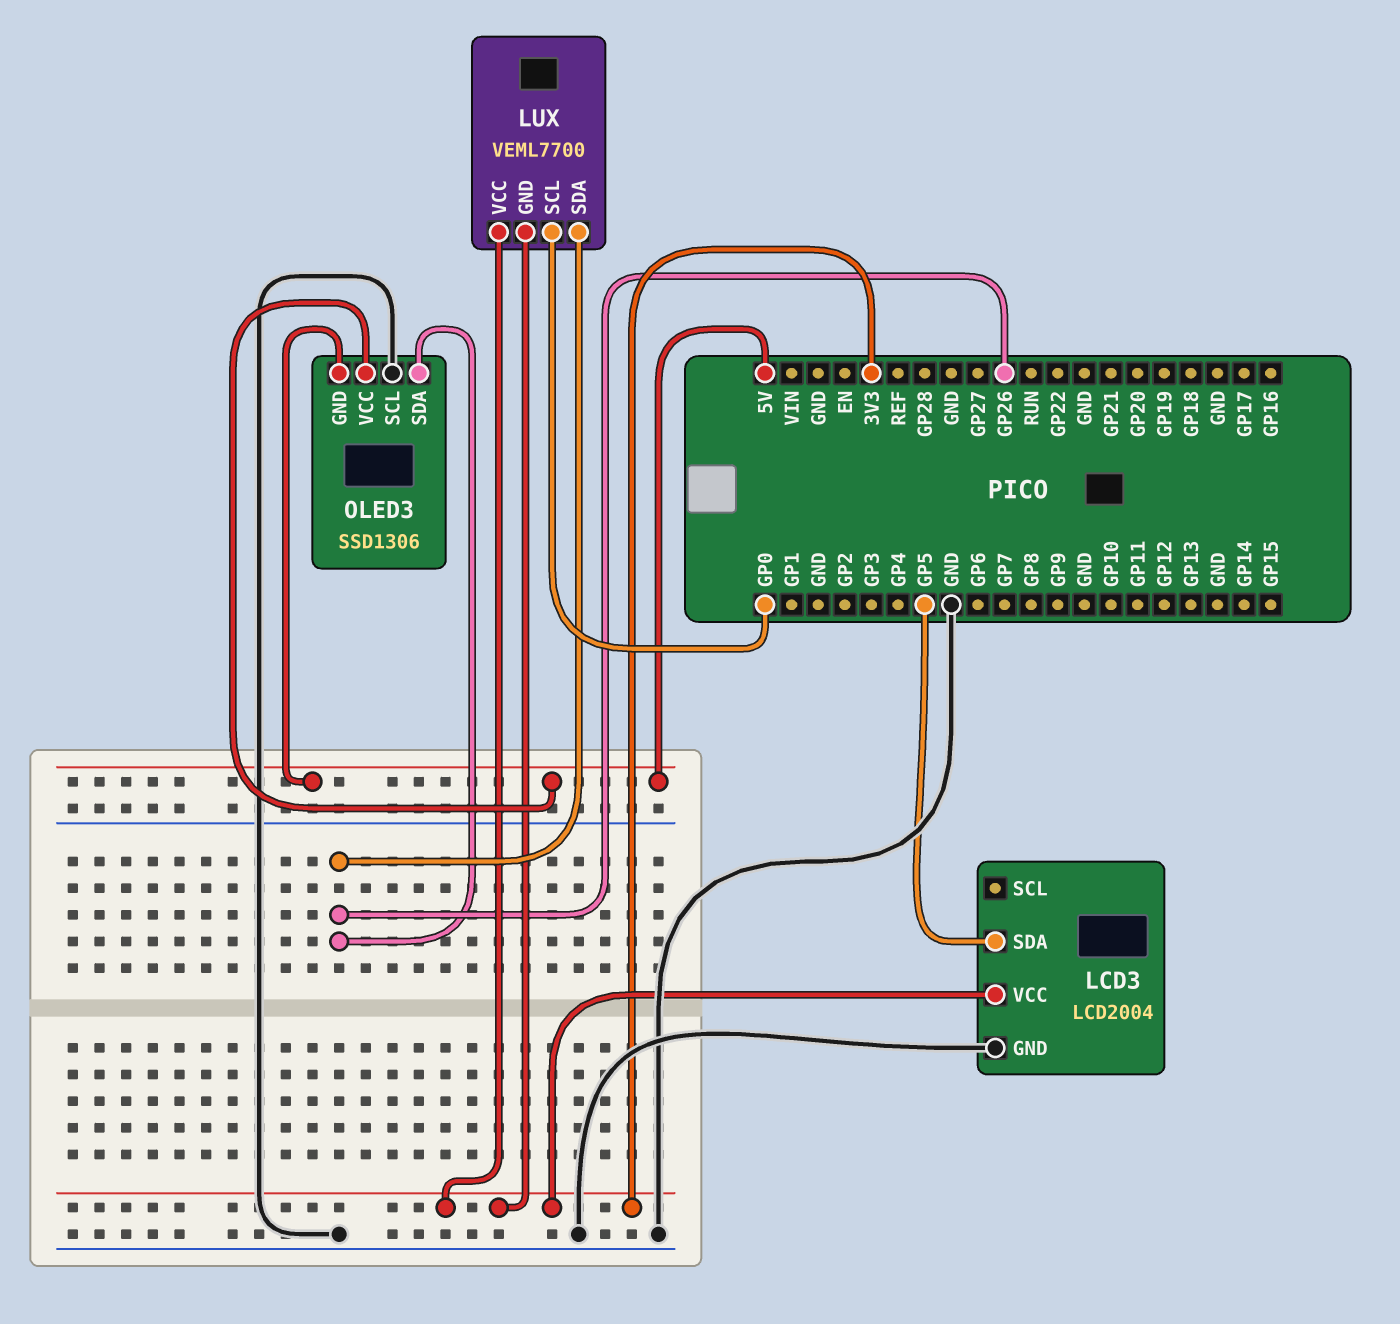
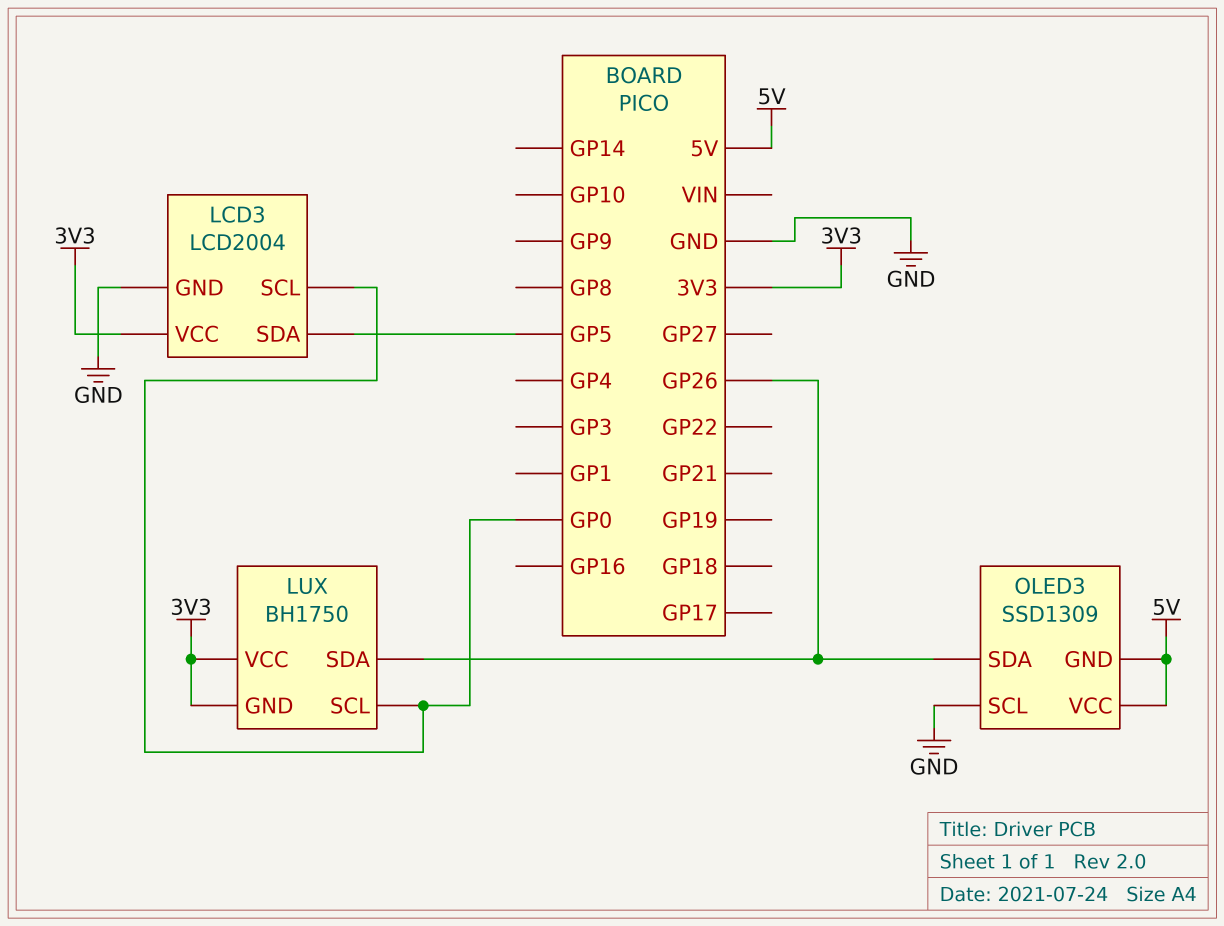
LCD3 pin SCL: none -> GP0
LUX: VEML7700 -> BH1750
OLED3: SSD1306 -> SSD1309

